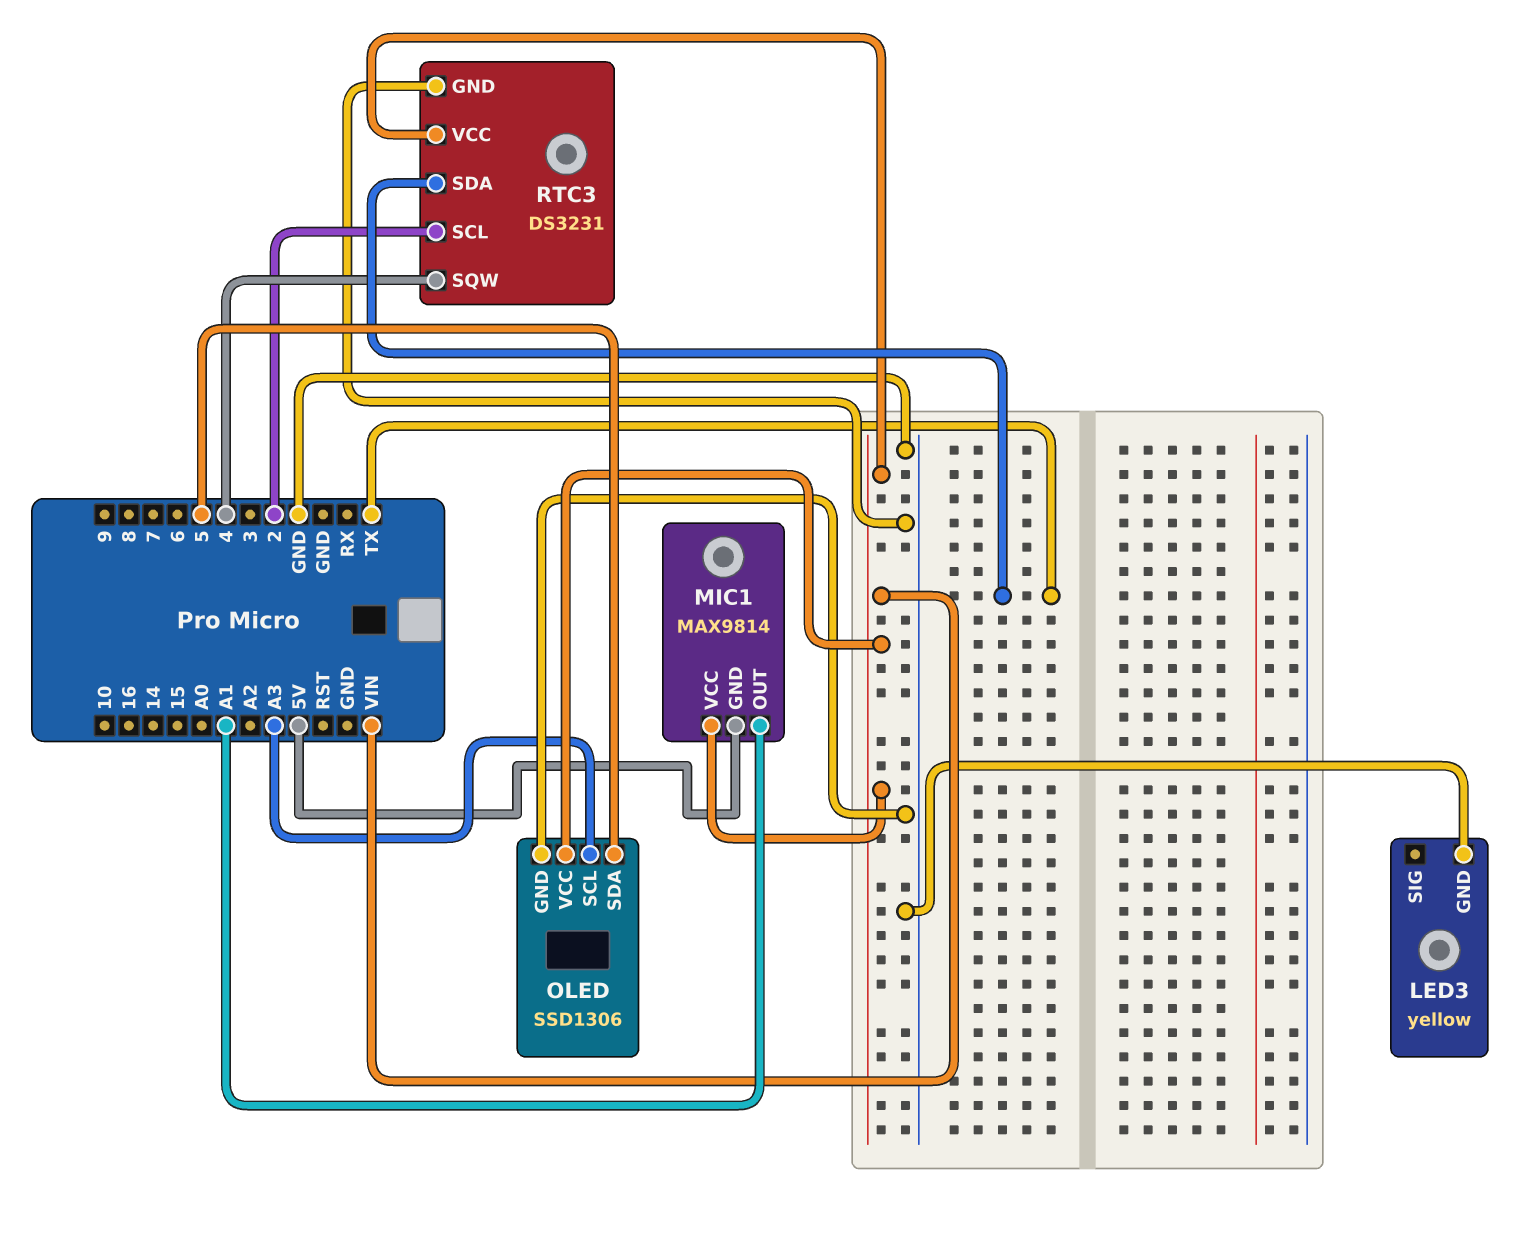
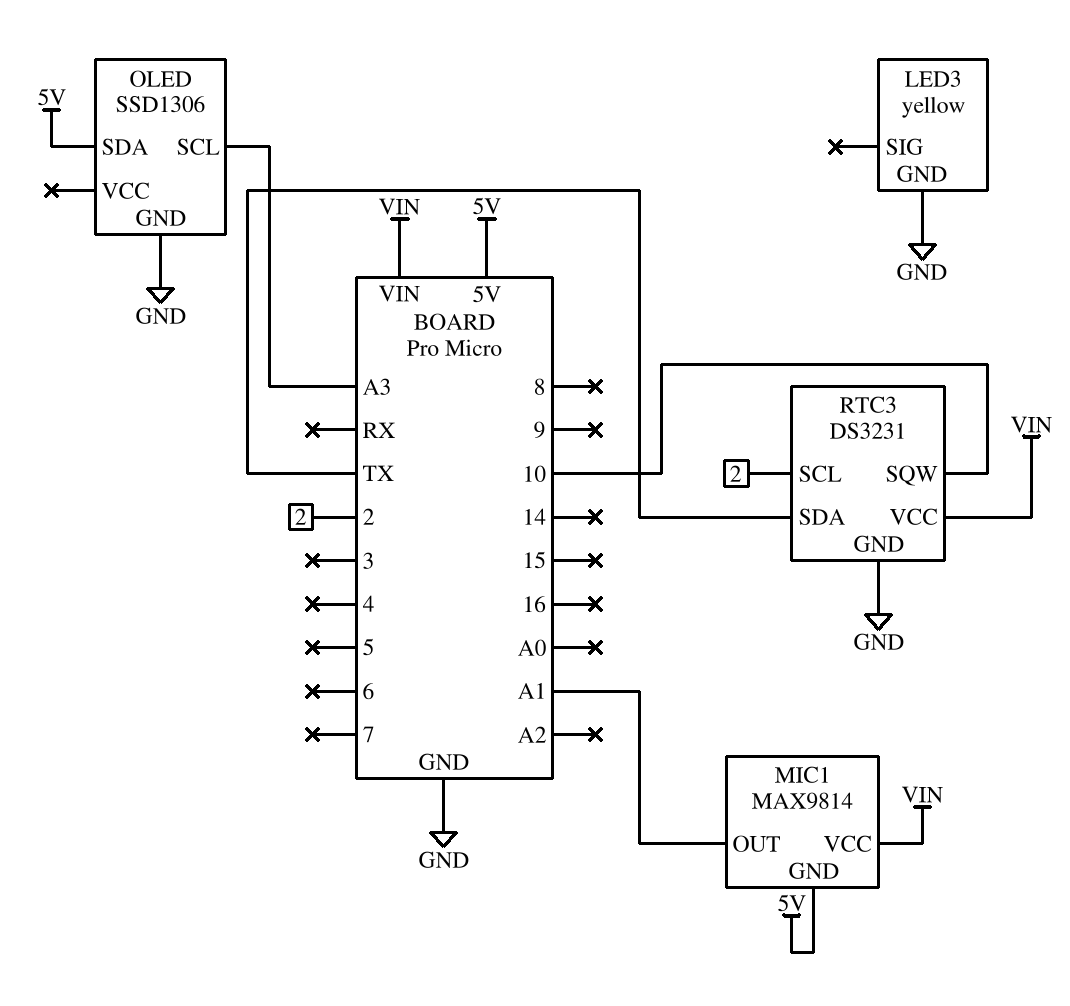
OLED pin SDA: 5 -> 5V
OLED pin VCC: VIN -> none
RTC3 pin SQW: 4 -> 10

